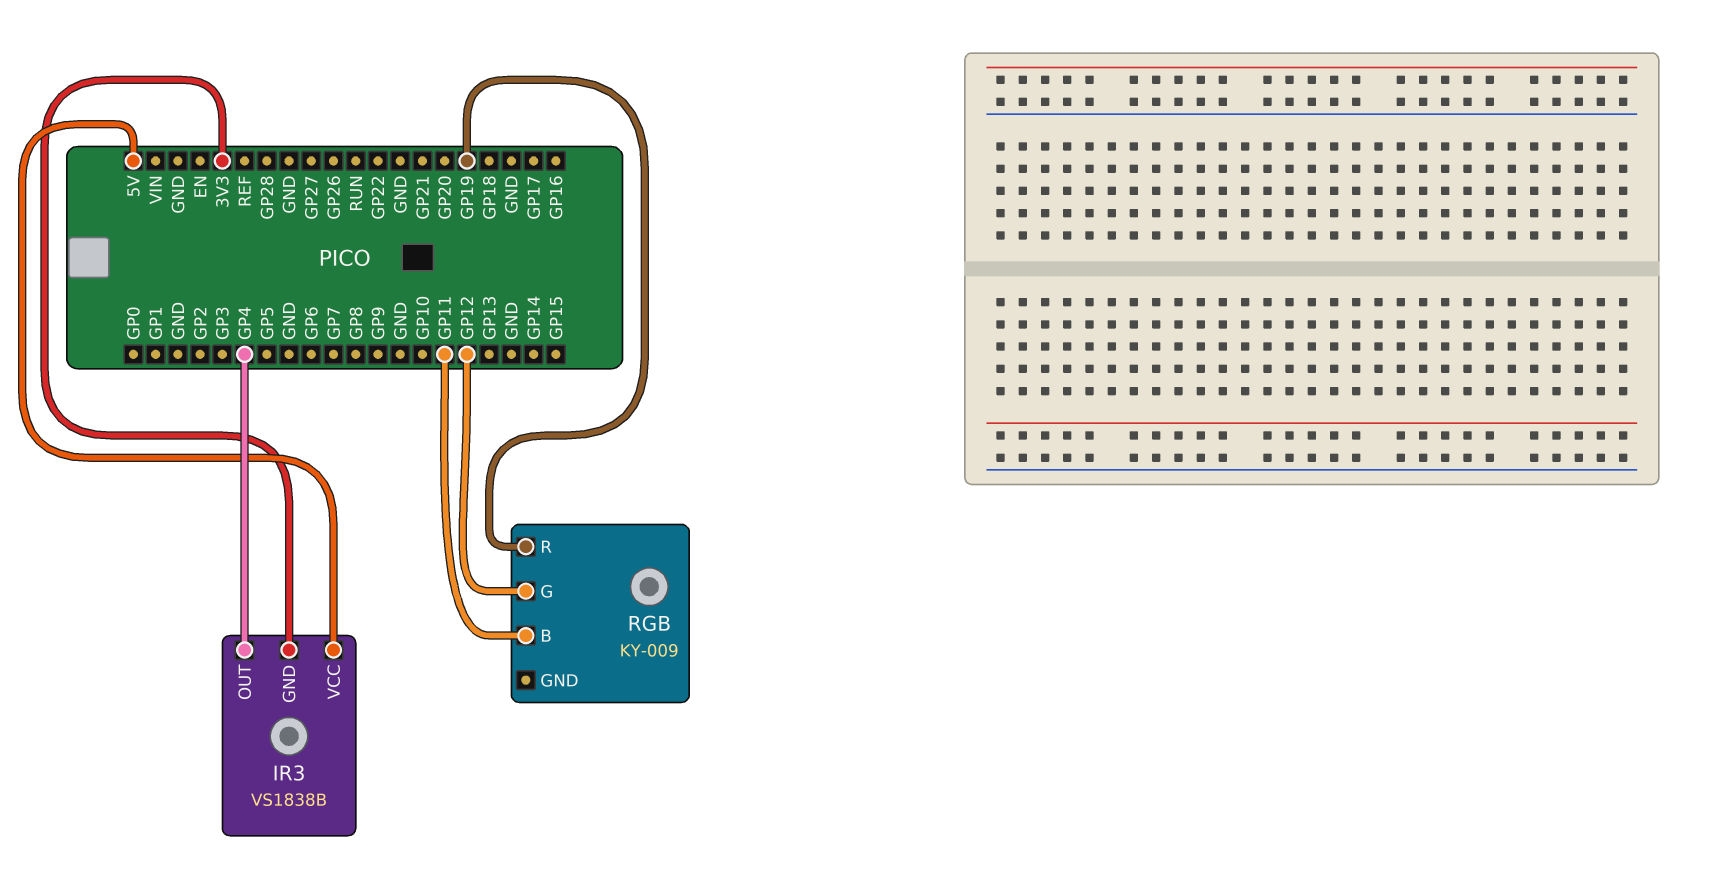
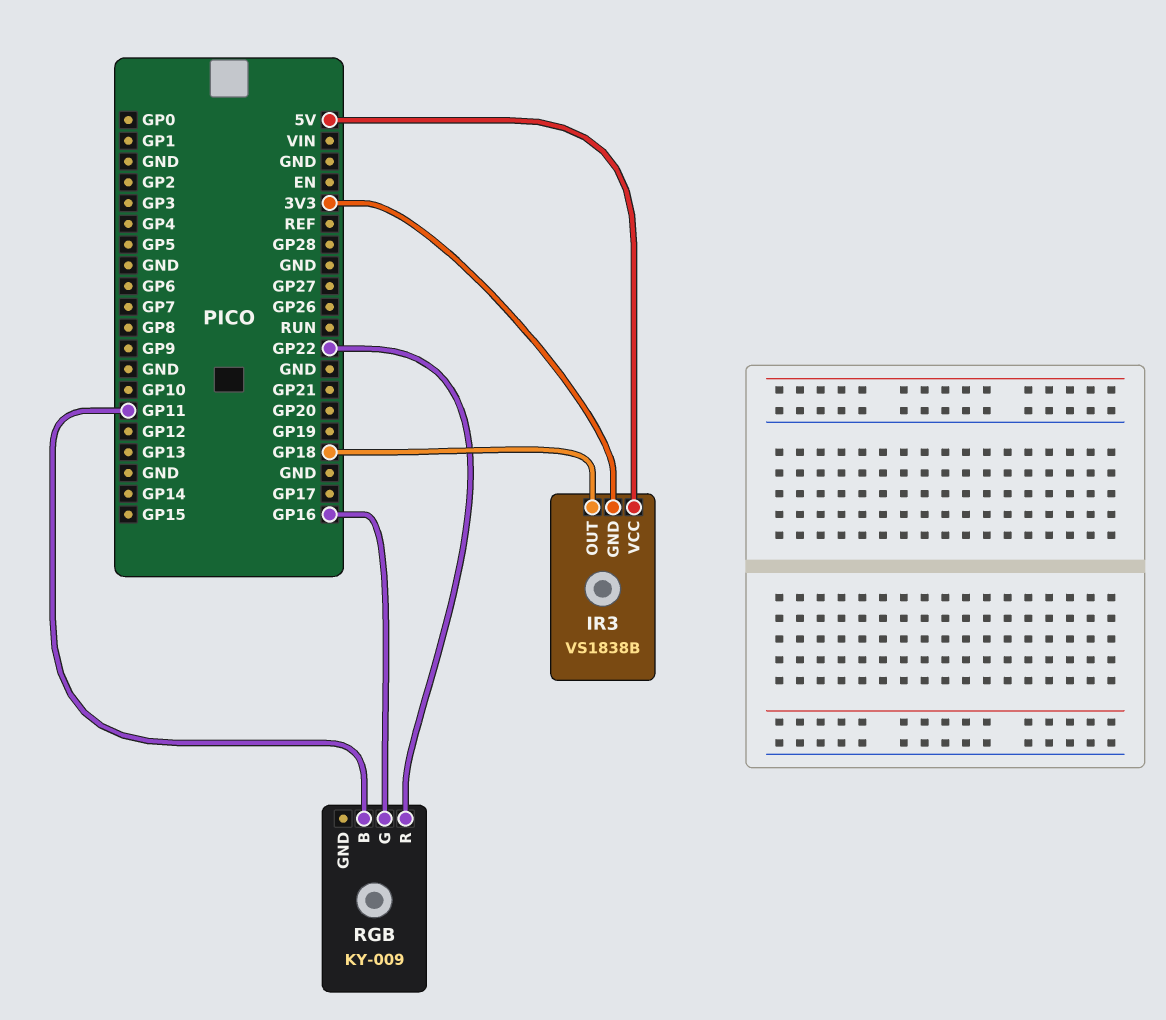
IR3 pin OUT: GP4 -> GP18
RGB pin G: GP12 -> GP16
RGB pin R: GP19 -> GP22

